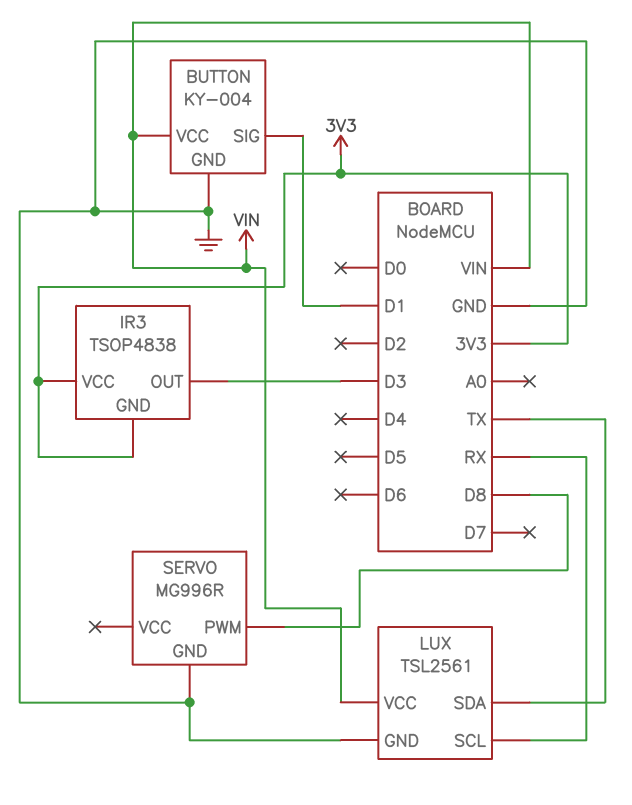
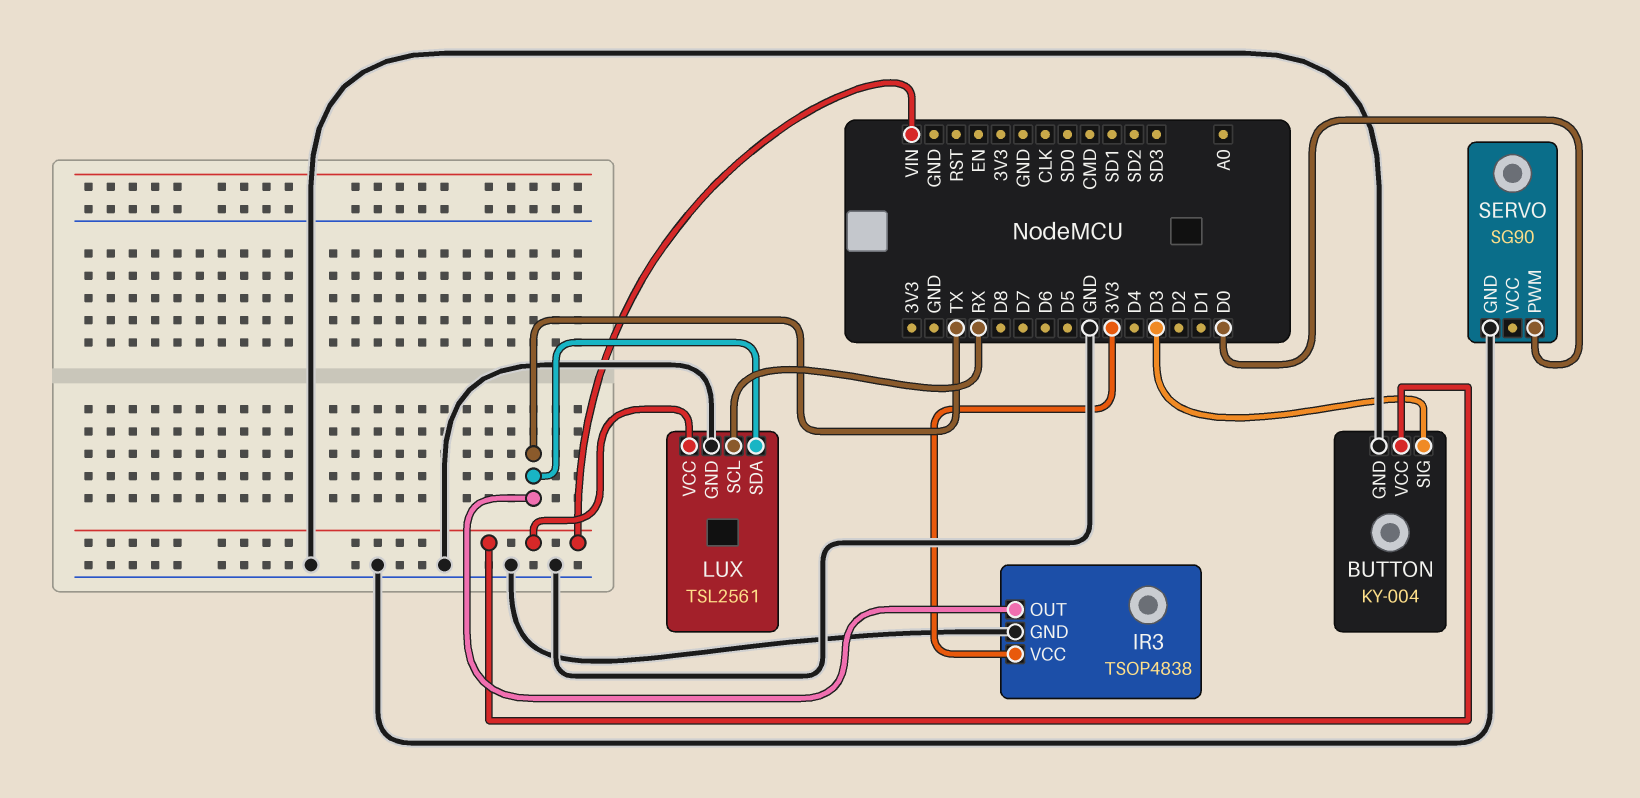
BUTTON pin SIG: D1 -> D3
IR3 pin GND: 3V3 -> GND
IR3 pin OUT: D3 -> TX
SERVO: MG996R -> SG90
SERVO pin PWM: D8 -> D0

